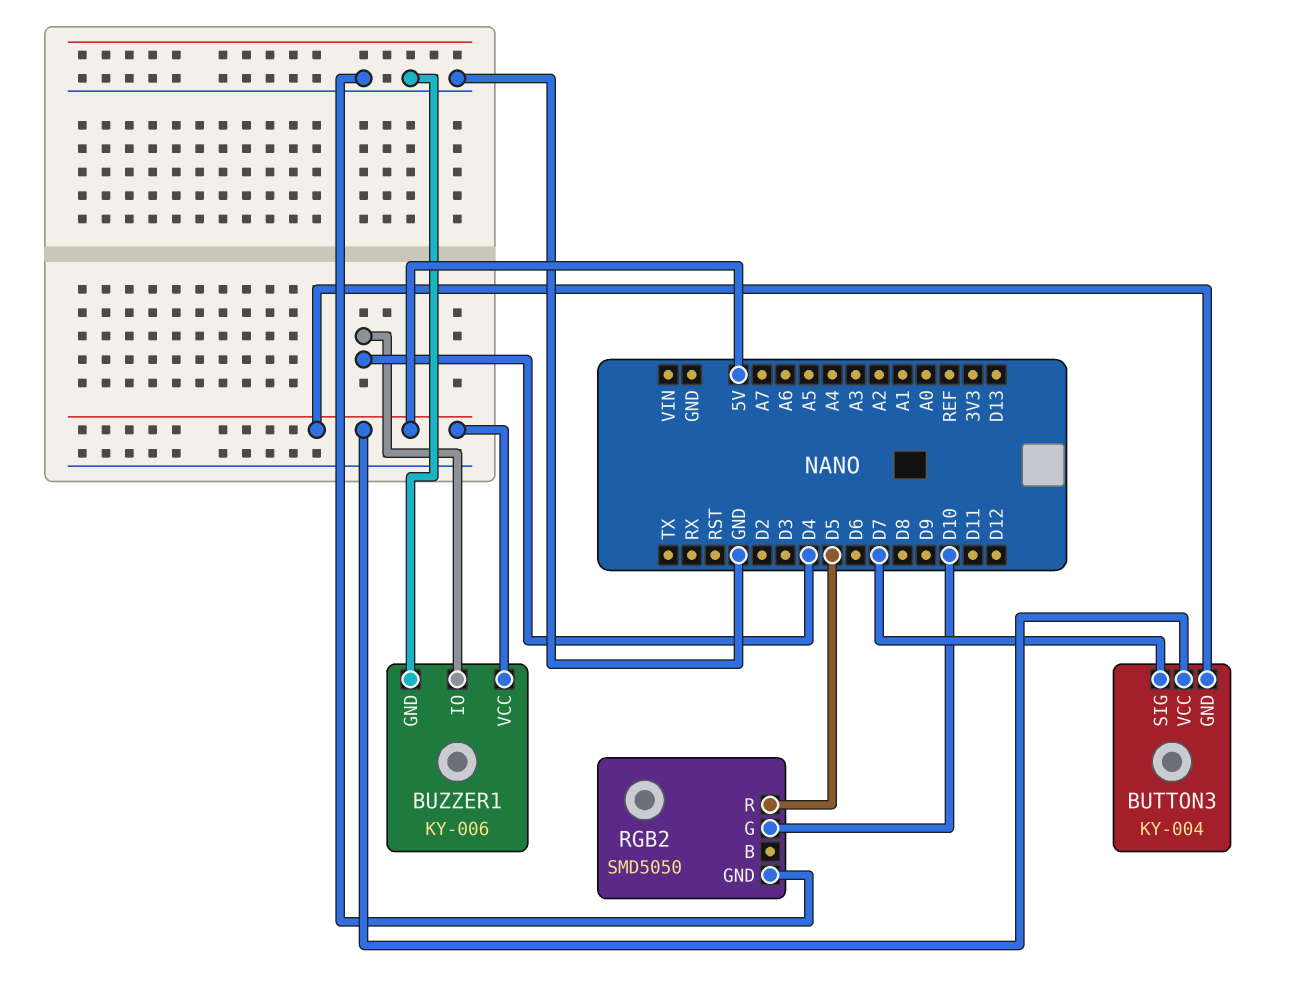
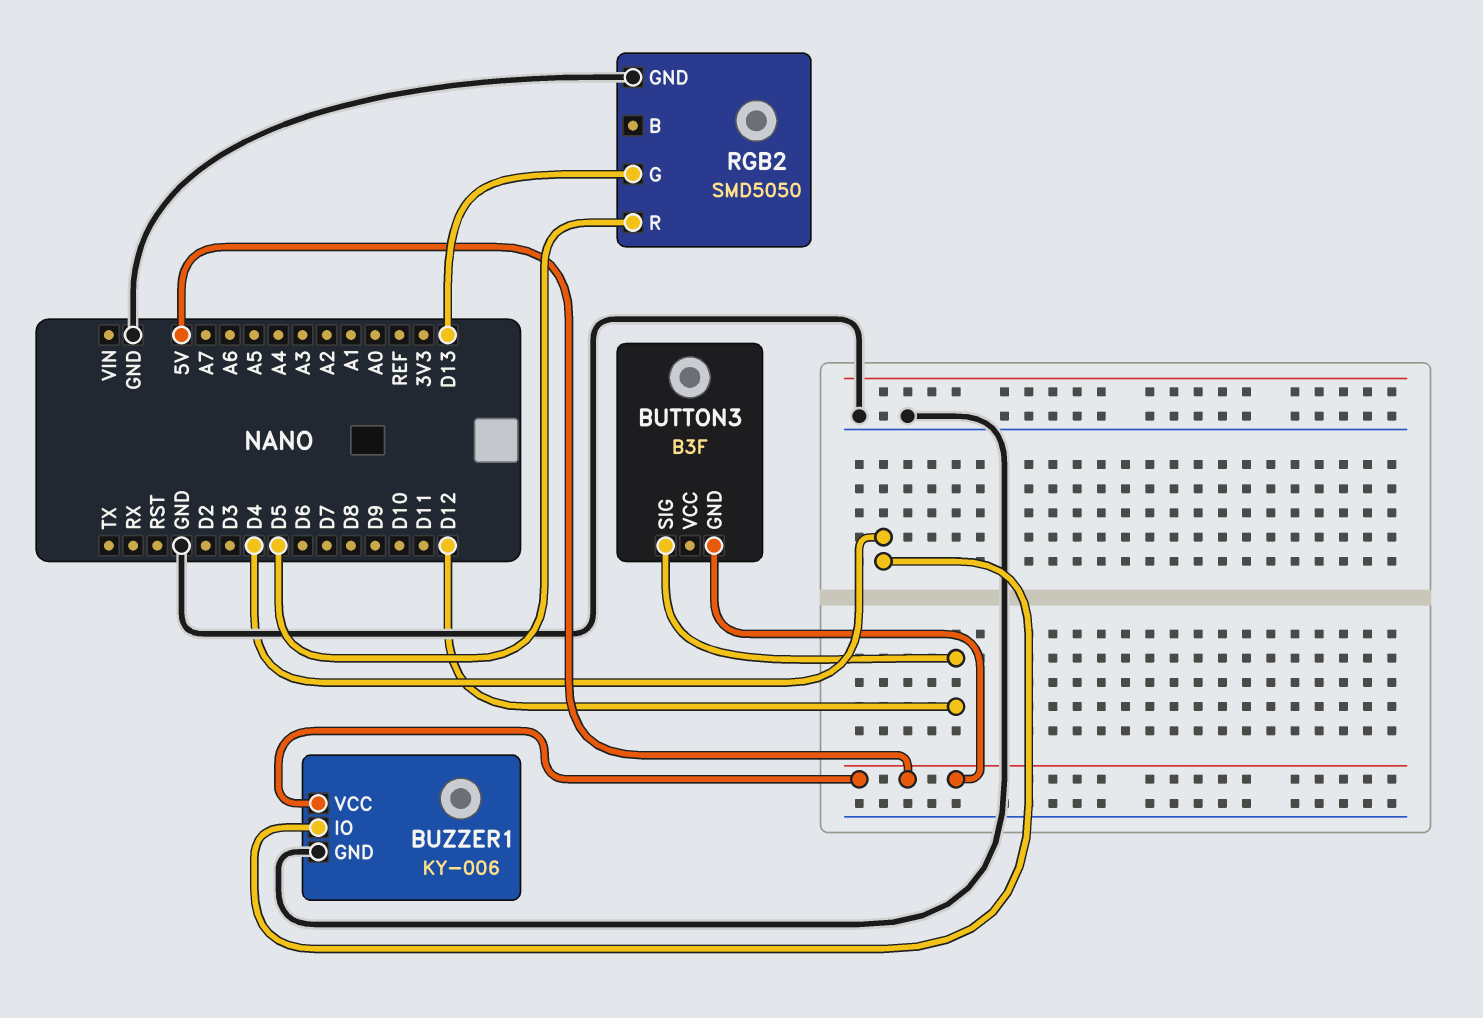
BUTTON3: KY-004 -> B3F
BUTTON3 pin SIG: D7 -> D12
BUTTON3 pin VCC: 5V -> none
RGB2 pin G: D10 -> D13

